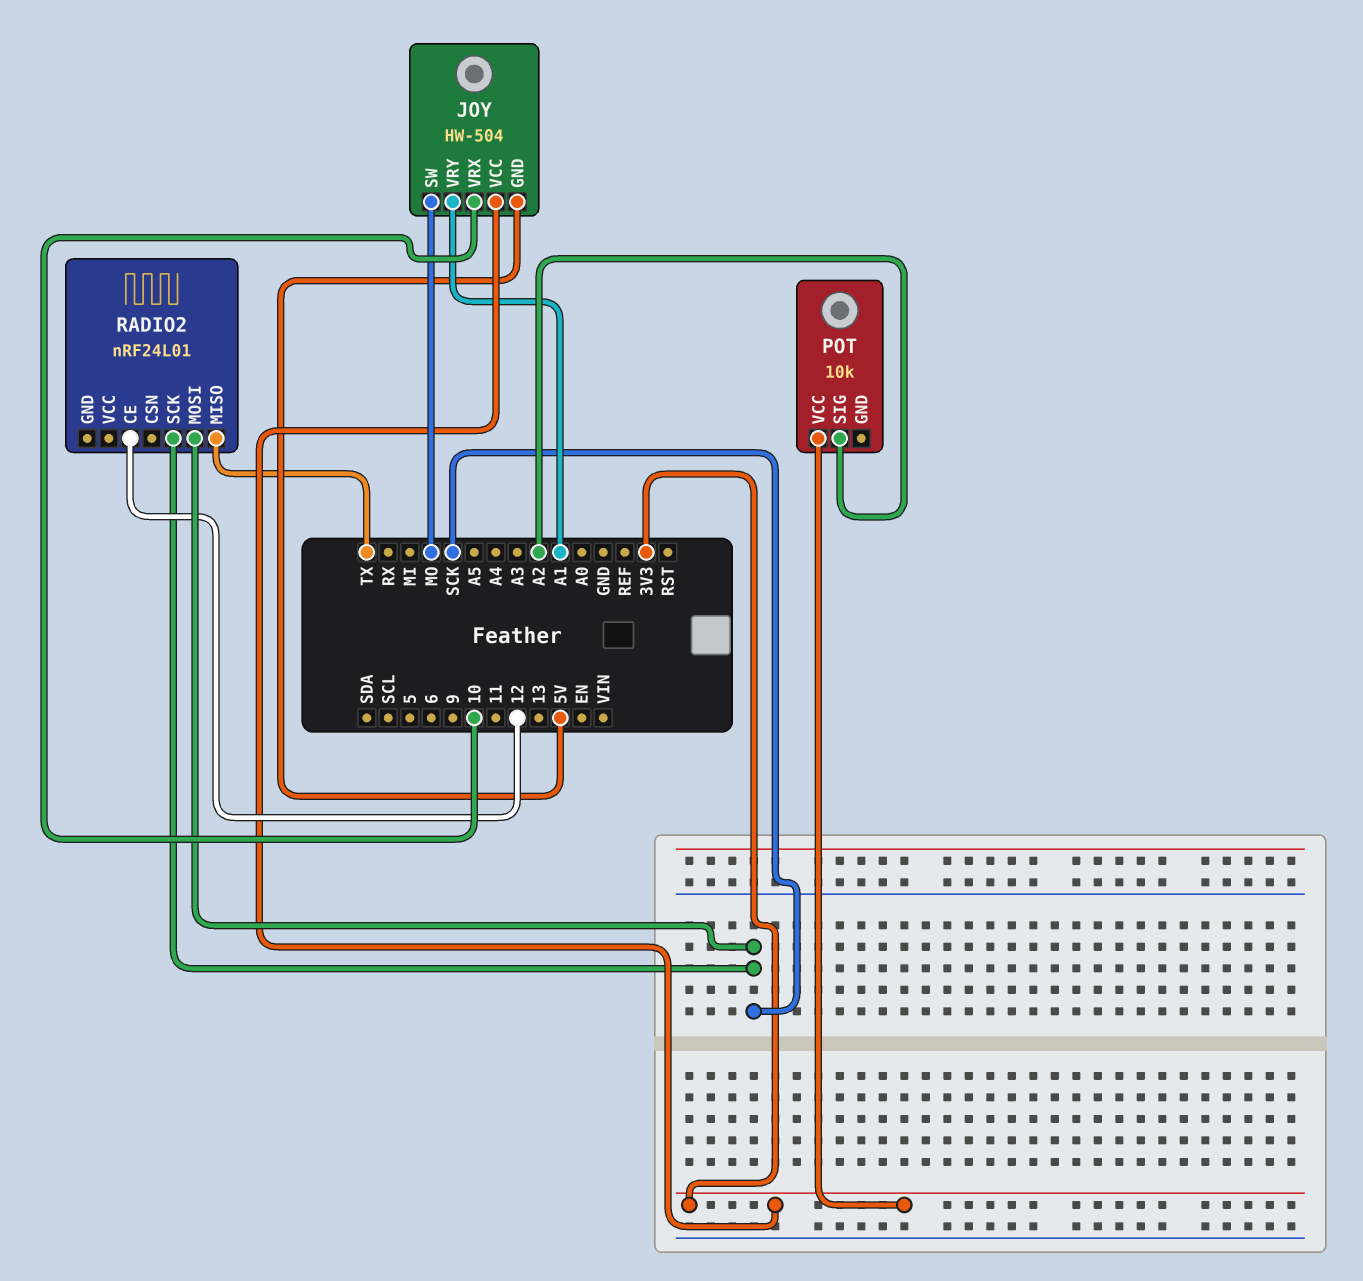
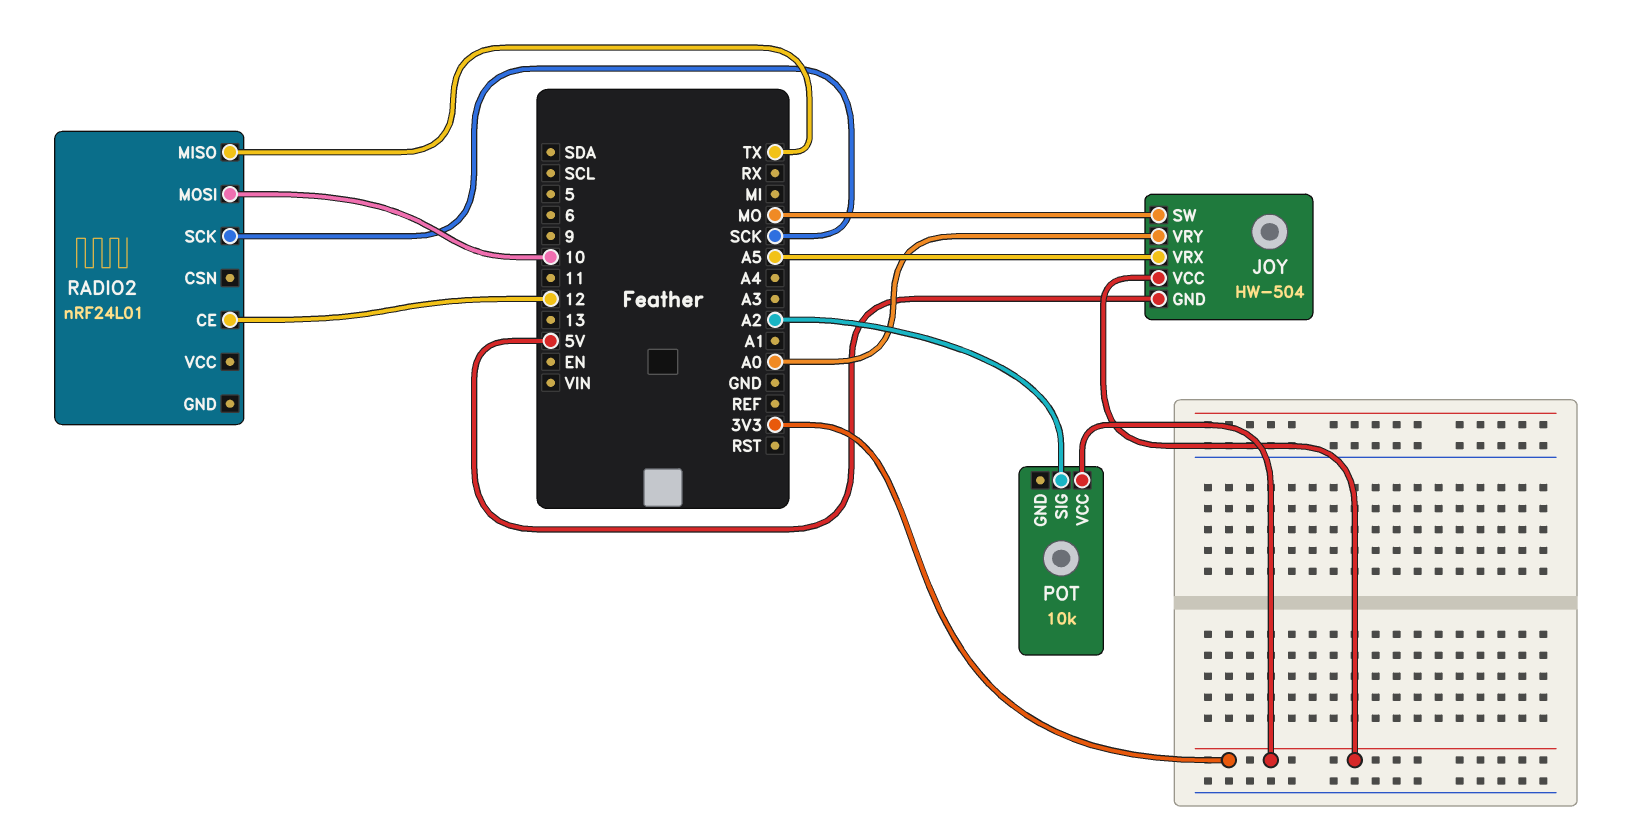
JOY pin VRX: 10 -> A5
JOY pin VRY: A1 -> A0
RADIO2 pin MOSI: SCK -> 10

